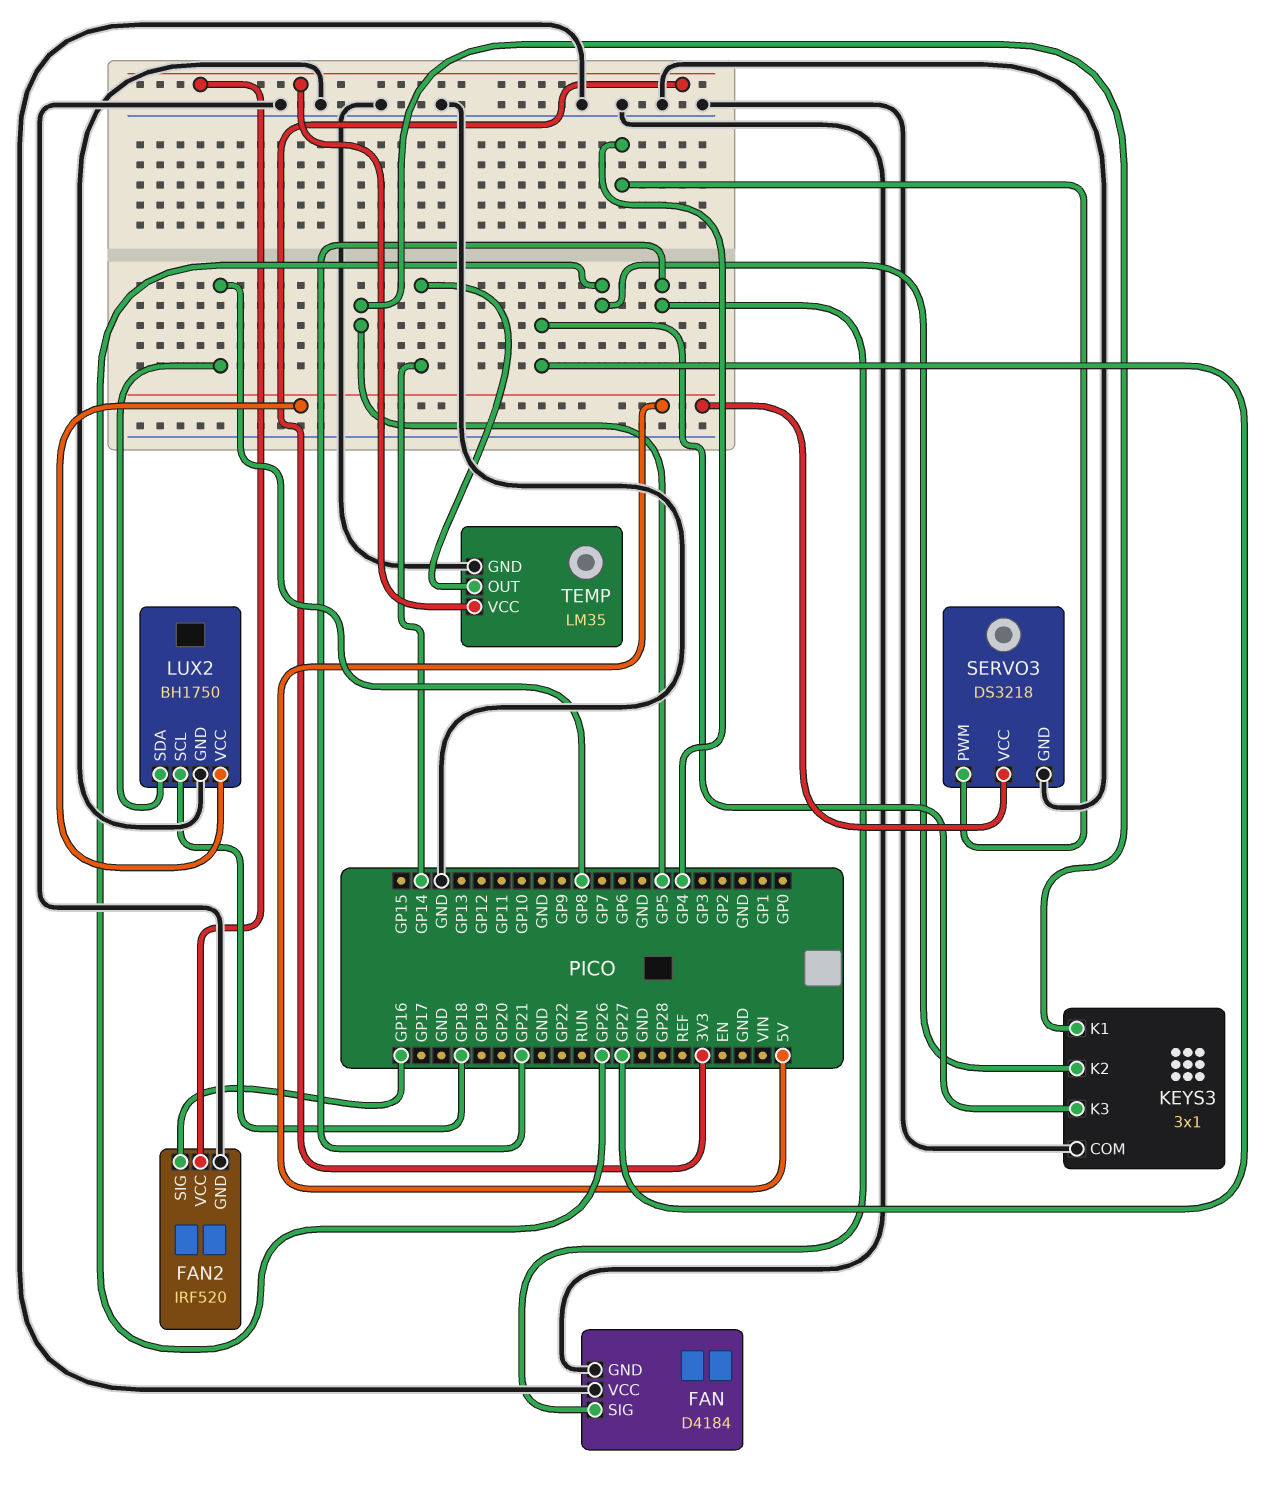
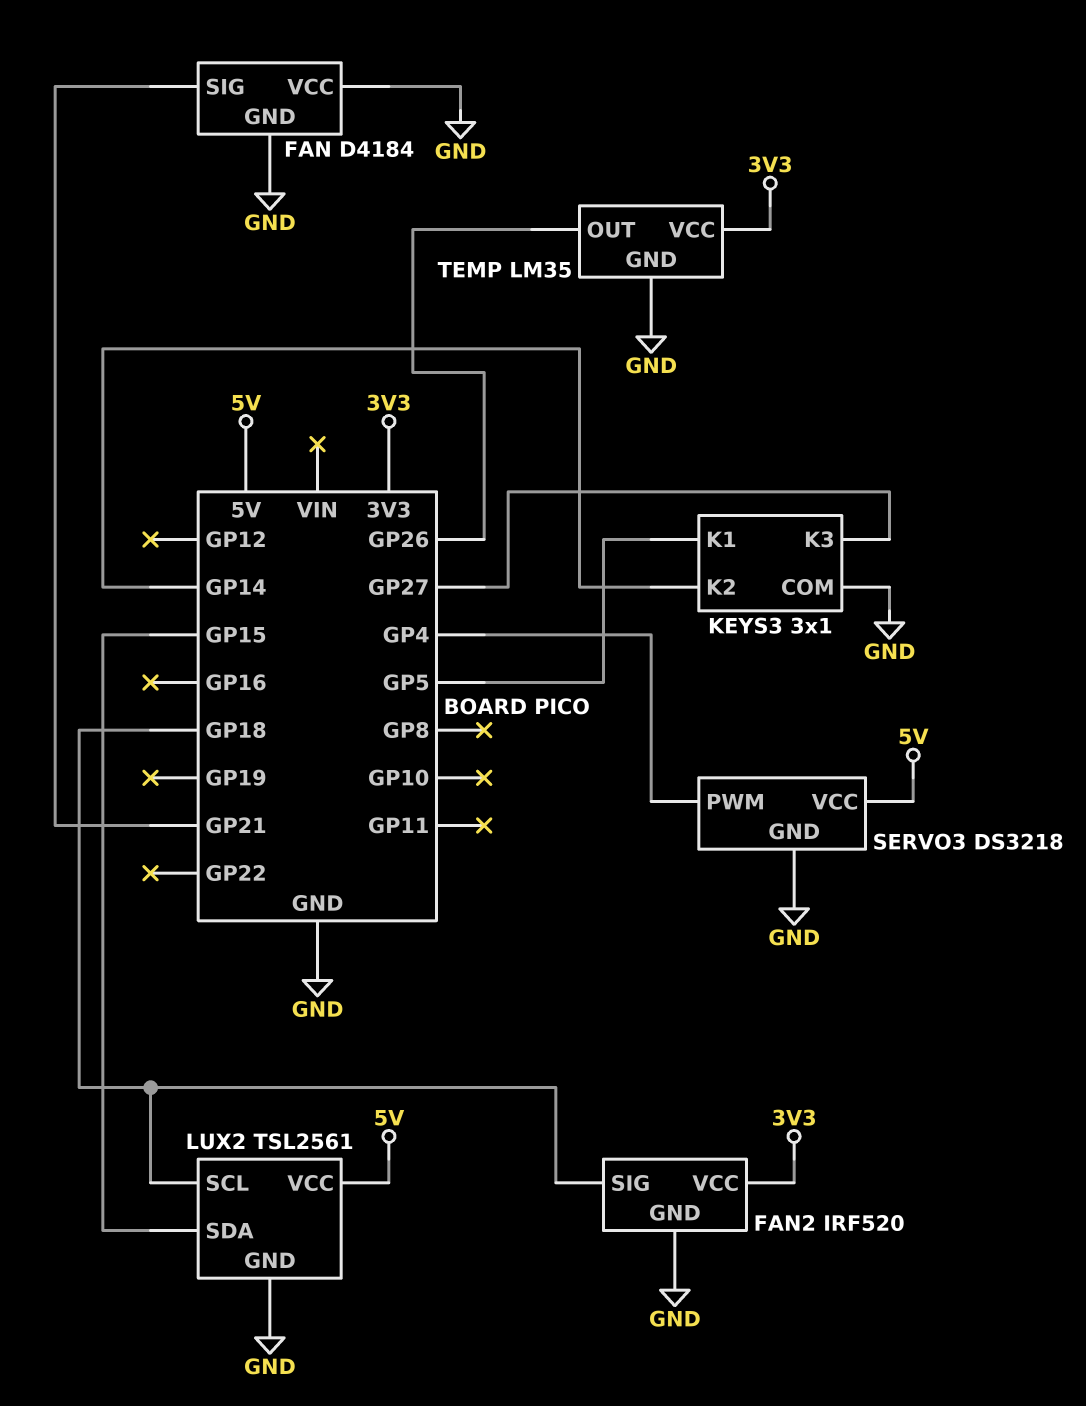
FAN2 pin SIG: GP16 -> GP18
KEYS3 pin K2: GP26 -> GP14
LUX2: BH1750 -> TSL2561
LUX2 pin SDA: GP8 -> GP15
TEMP pin OUT: GP14 -> GP26

